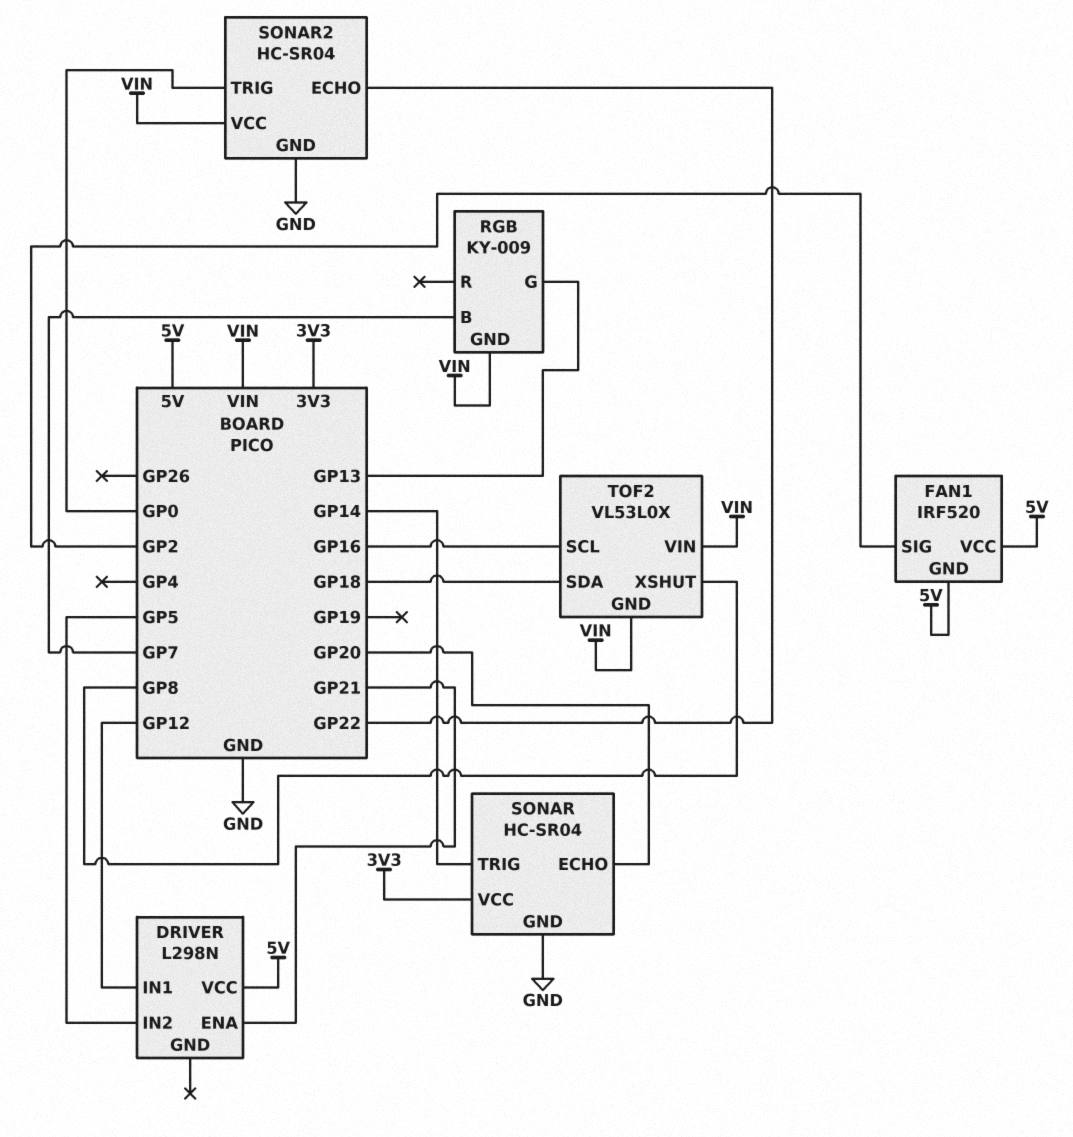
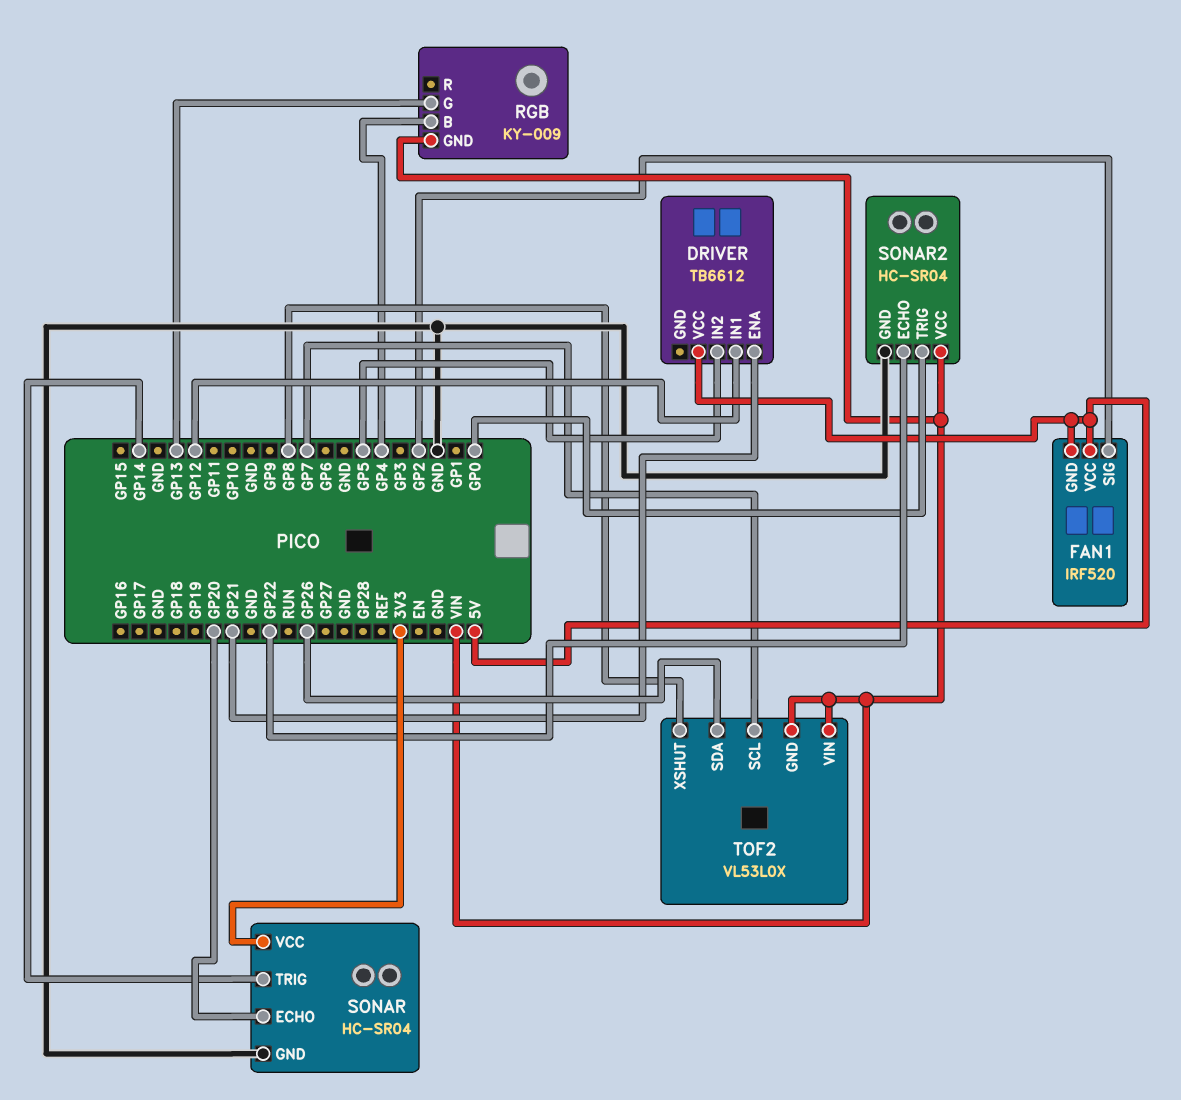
DRIVER: L298N -> TB6612
RGB pin B: GP7 -> GP4
TOF2 pin SCL: GP16 -> GP7
TOF2 pin SDA: GP18 -> GP26

